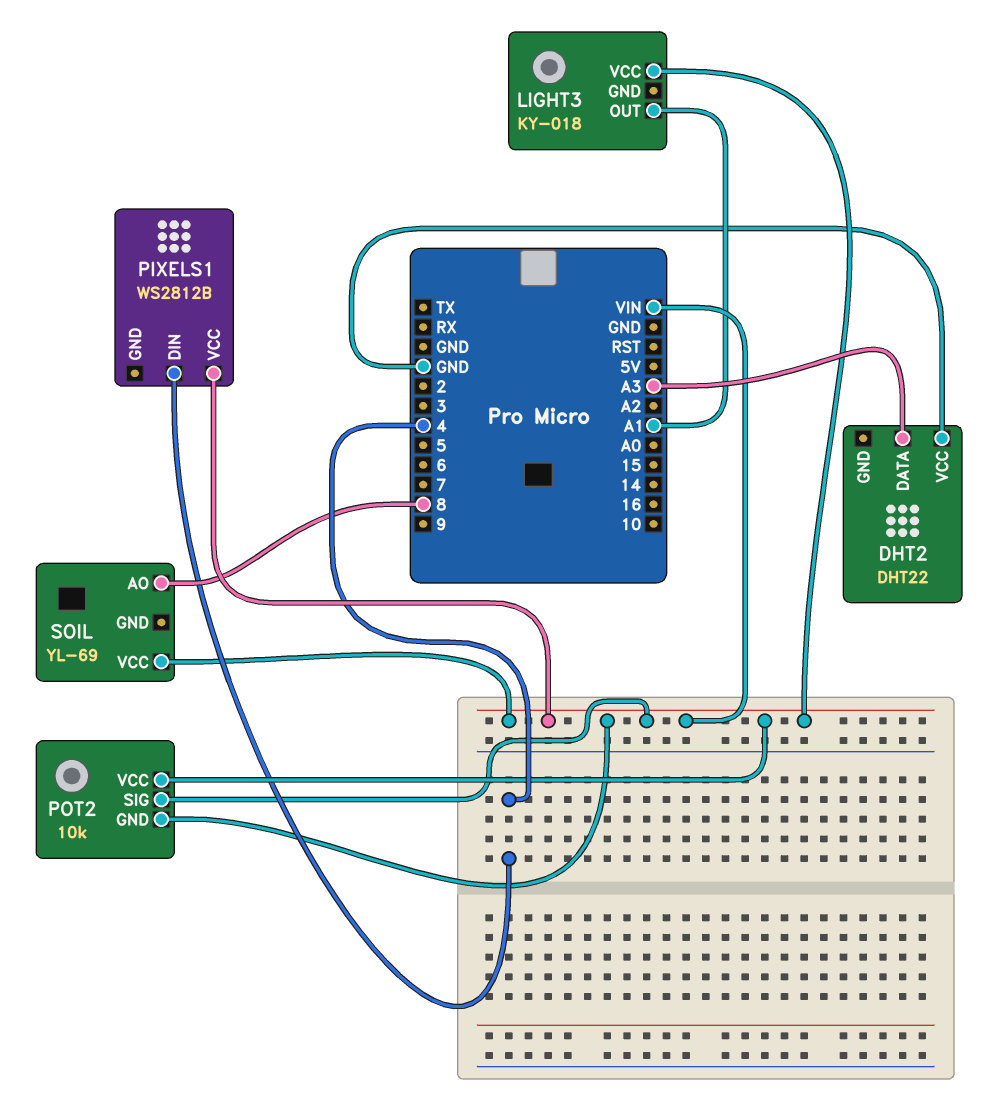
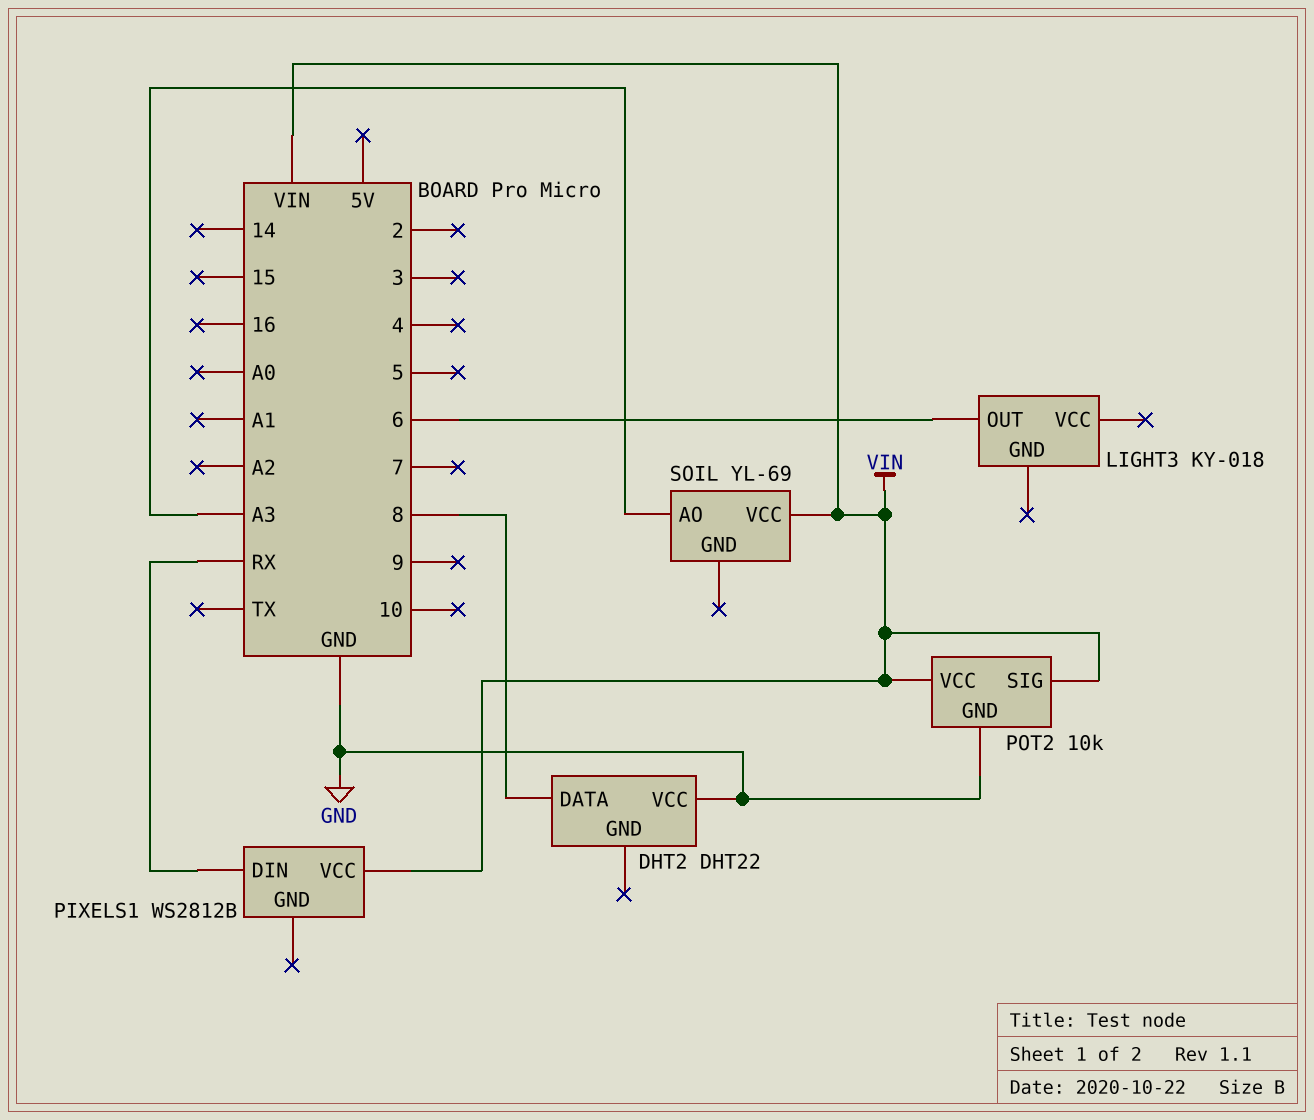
DHT2 pin DATA: A3 -> 8
LIGHT3 pin OUT: A1 -> 6
LIGHT3 pin VCC: VIN -> none
PIXELS1 pin DIN: 4 -> RX
POT2 pin GND: VIN -> GND
SOIL pin AO: 8 -> A3

